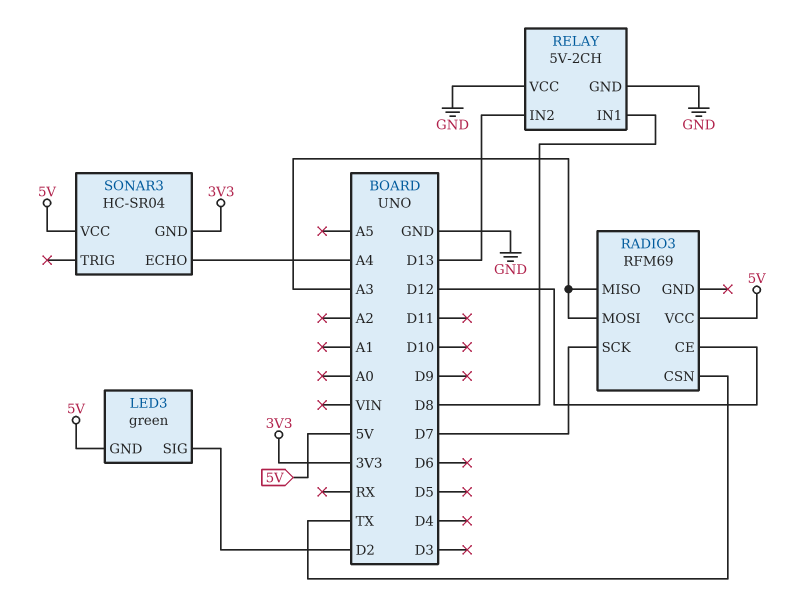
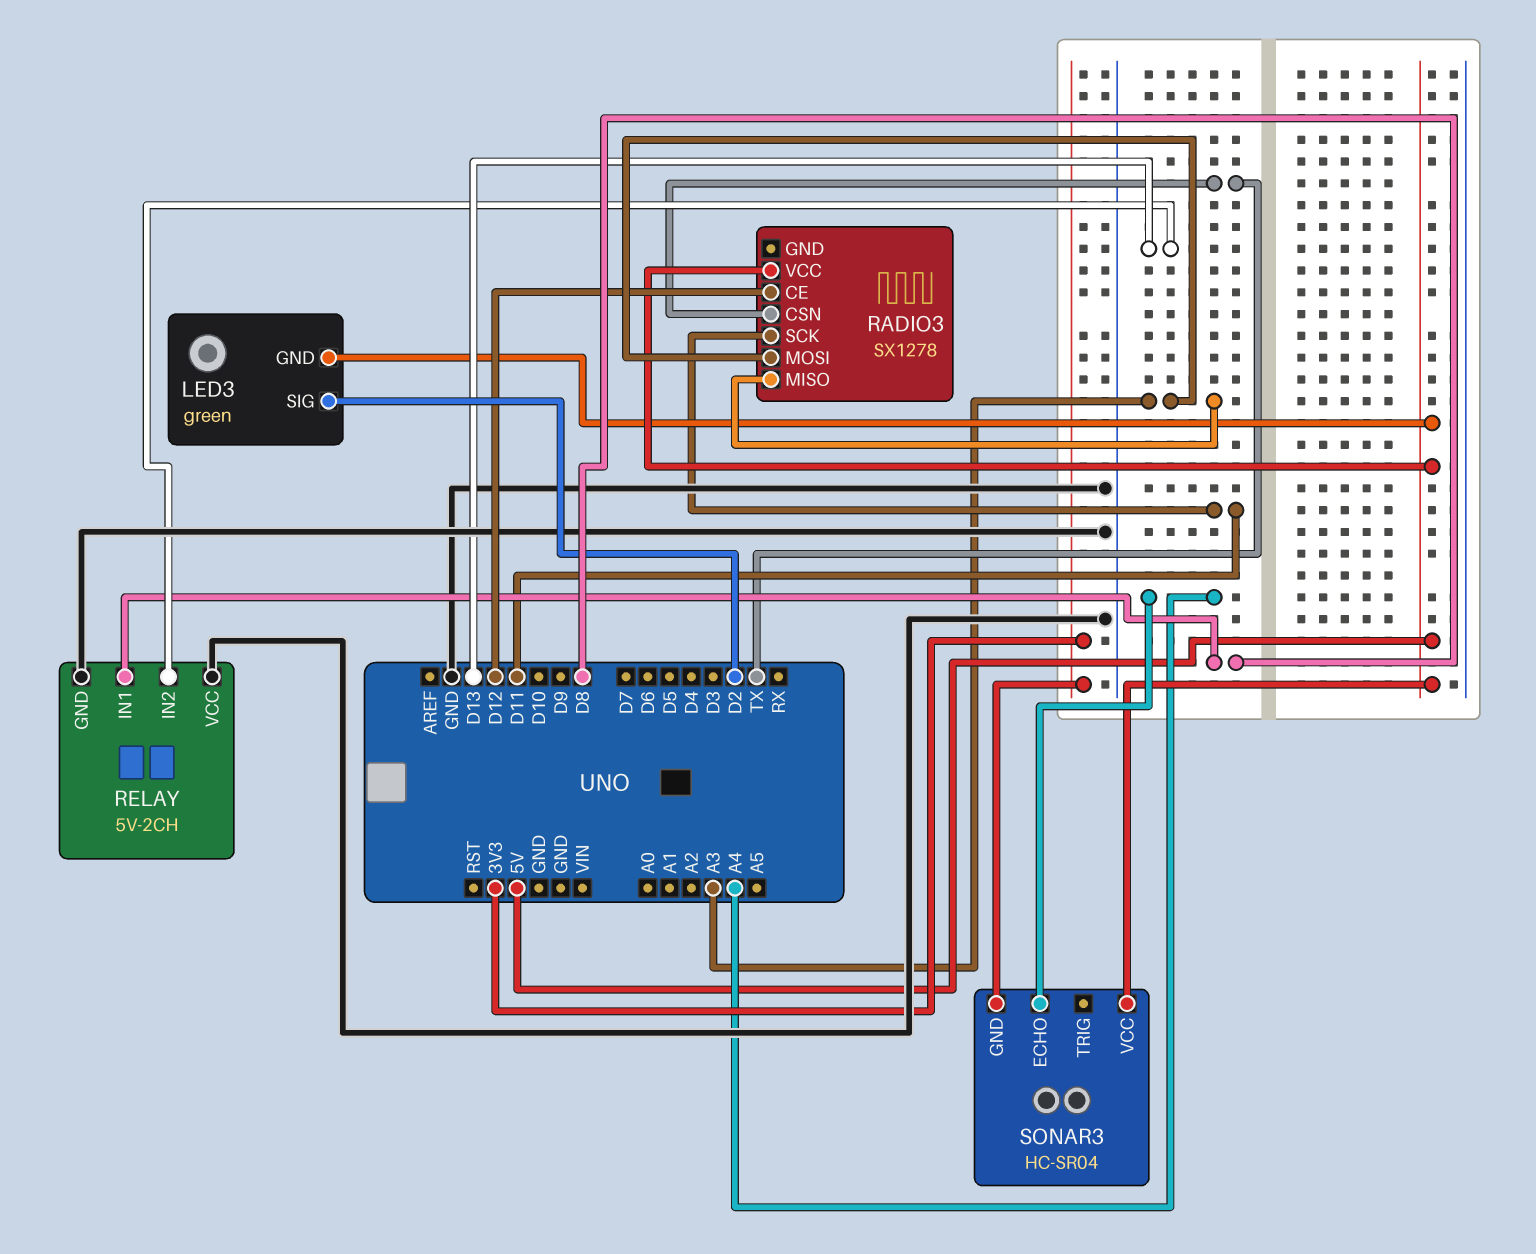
RADIO3: RFM69 -> SX1278
RADIO3 pin SCK: D7 -> D11

